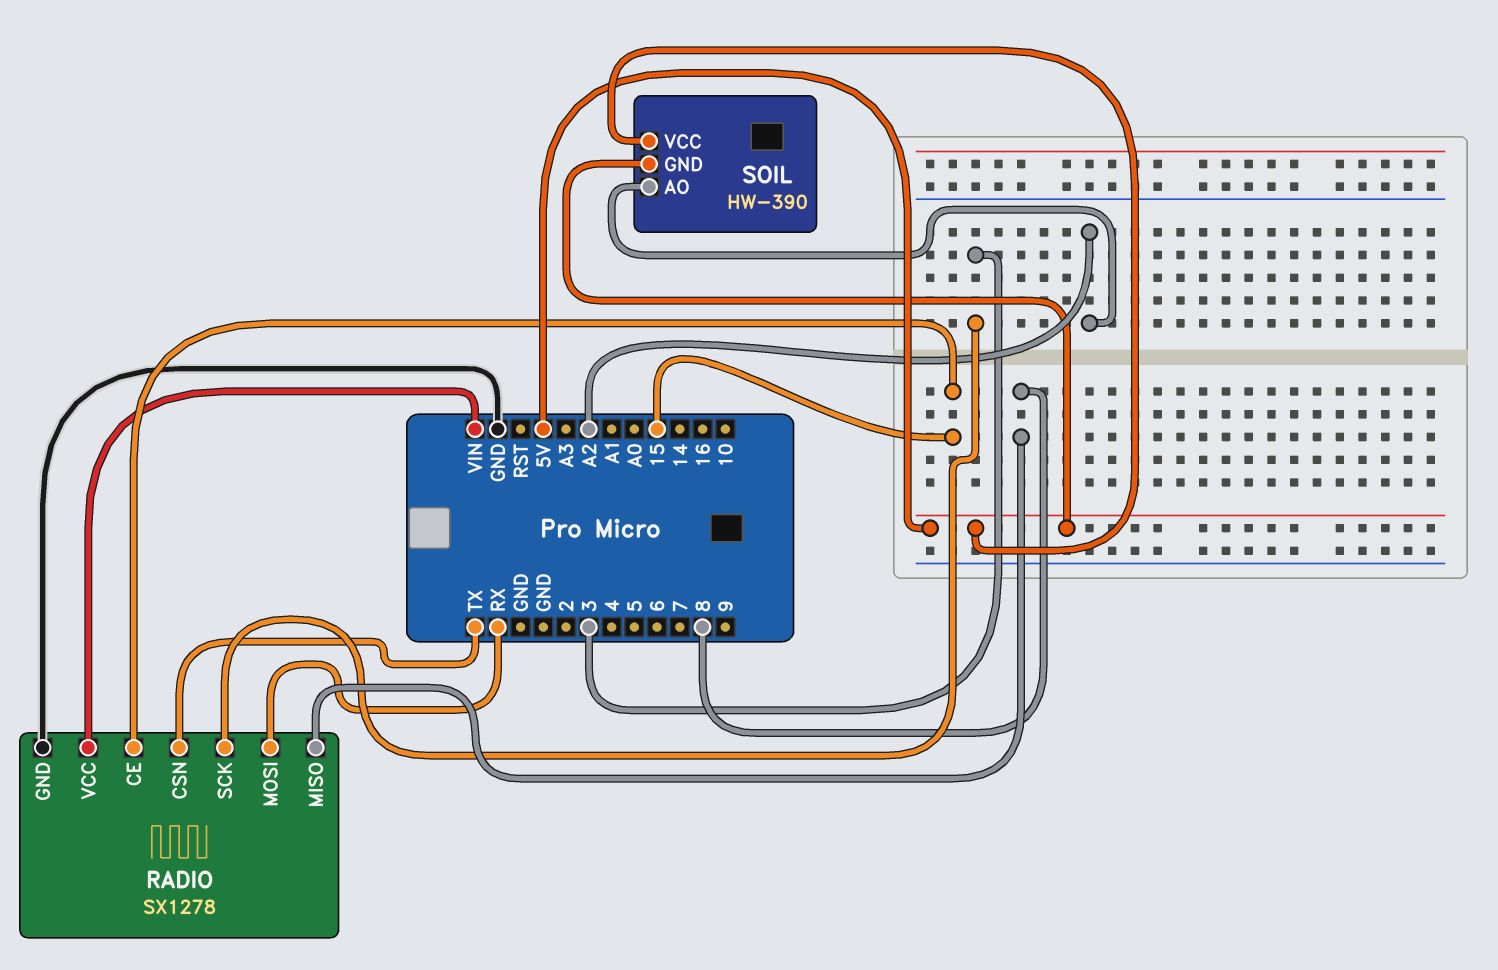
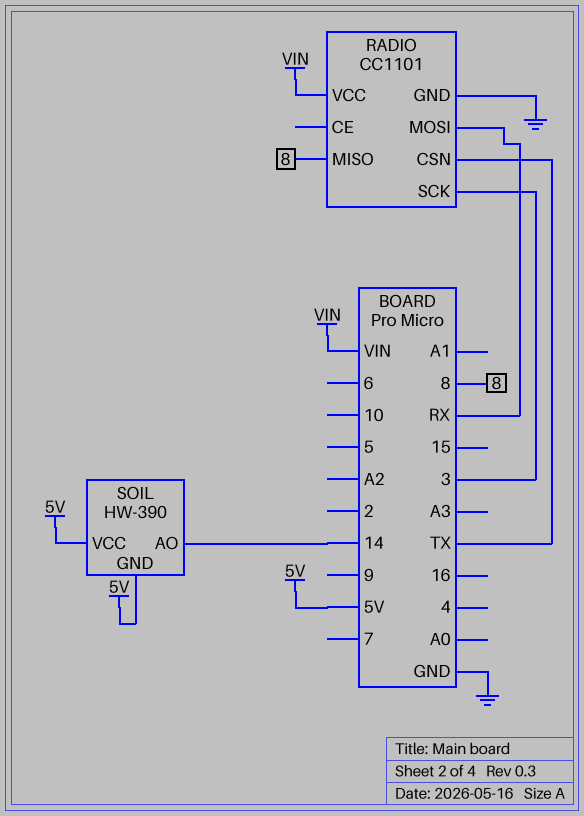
RADIO: SX1278 -> CC1101
RADIO pin CE: 15 -> none
SOIL pin AO: A2 -> 14

